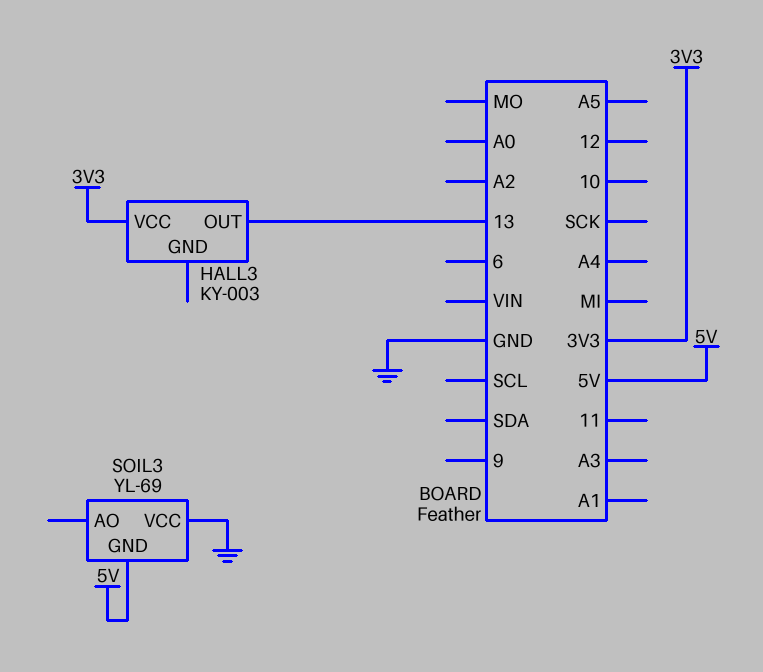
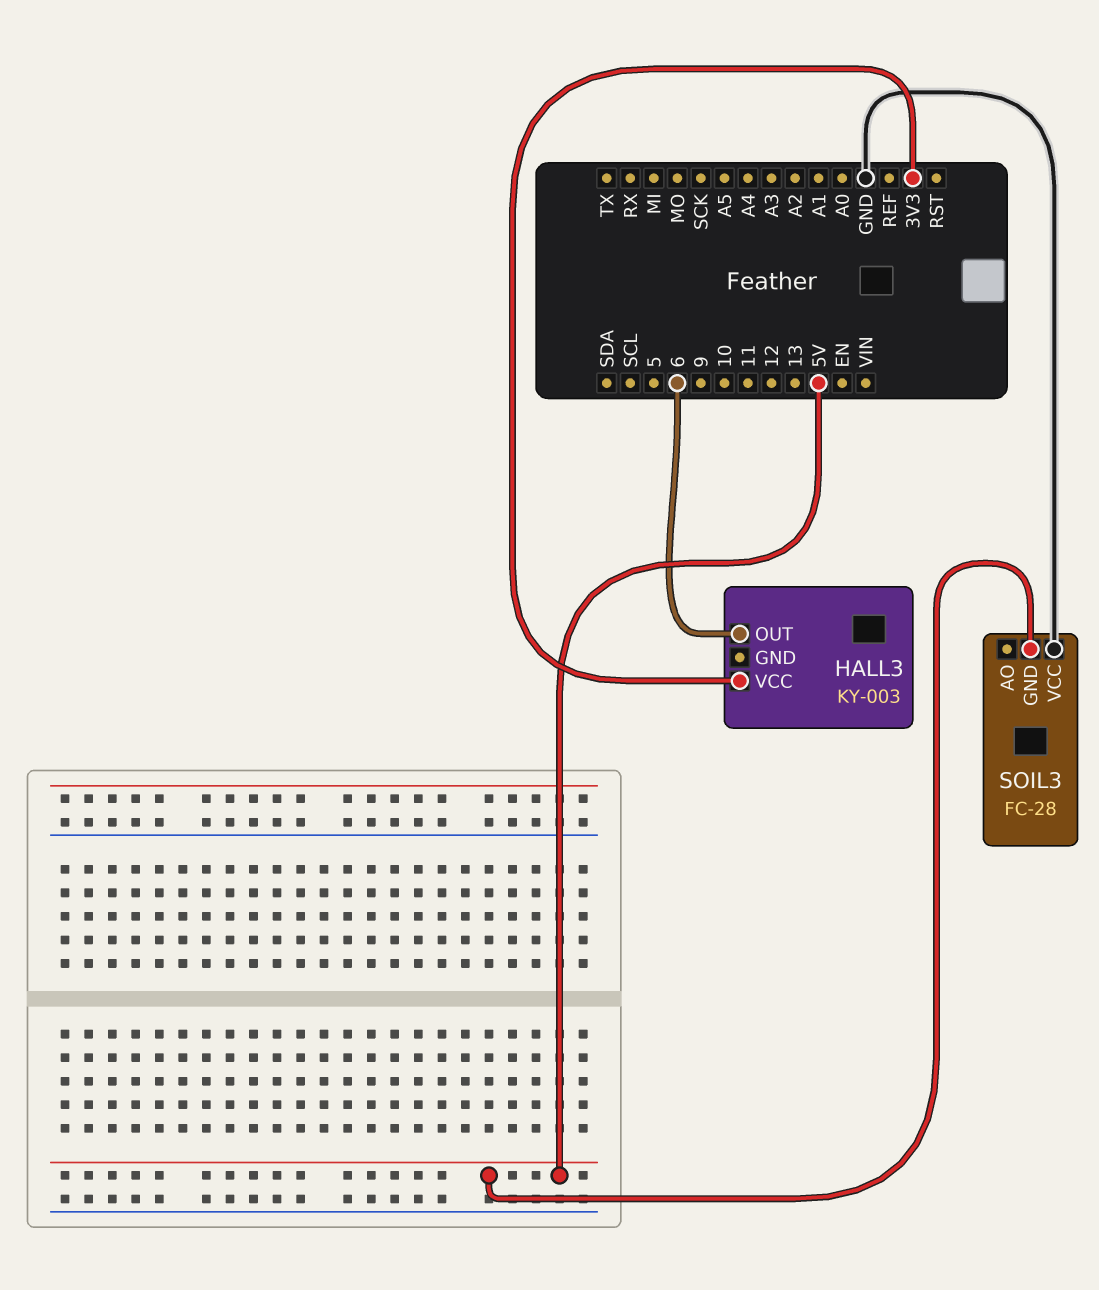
HALL3 pin OUT: 13 -> 6
SOIL3: YL-69 -> FC-28

